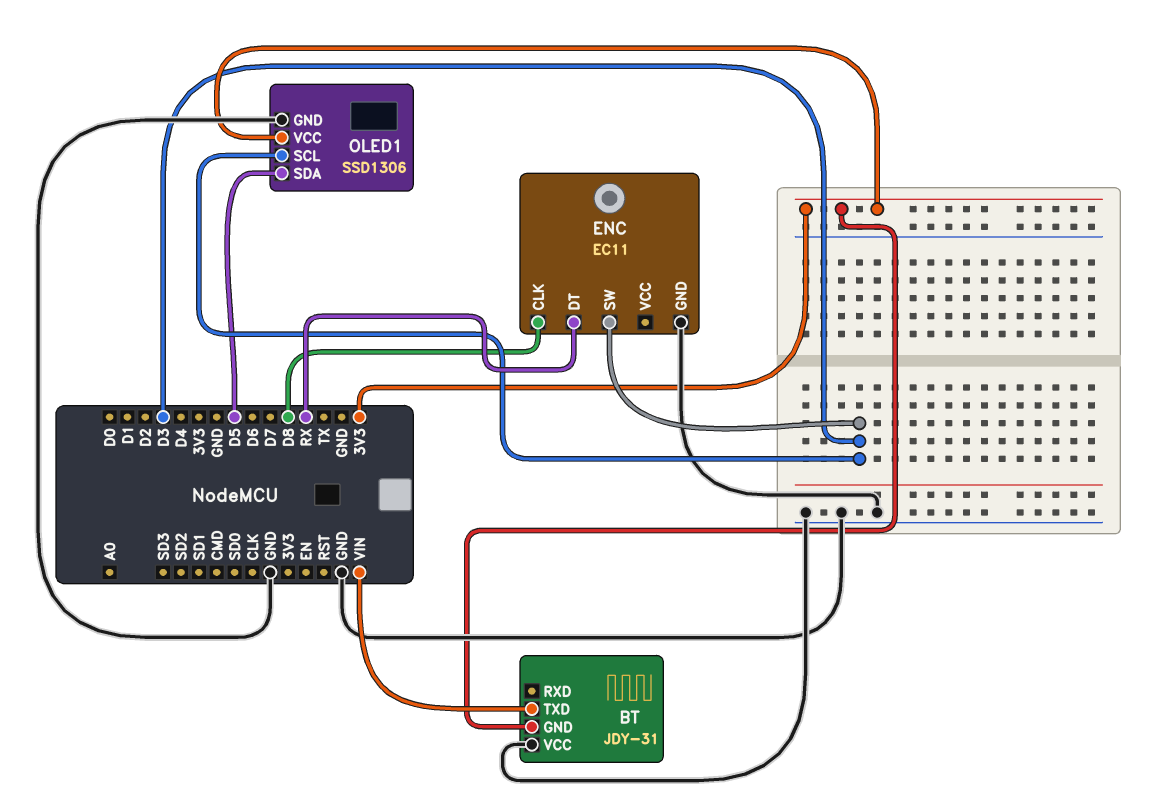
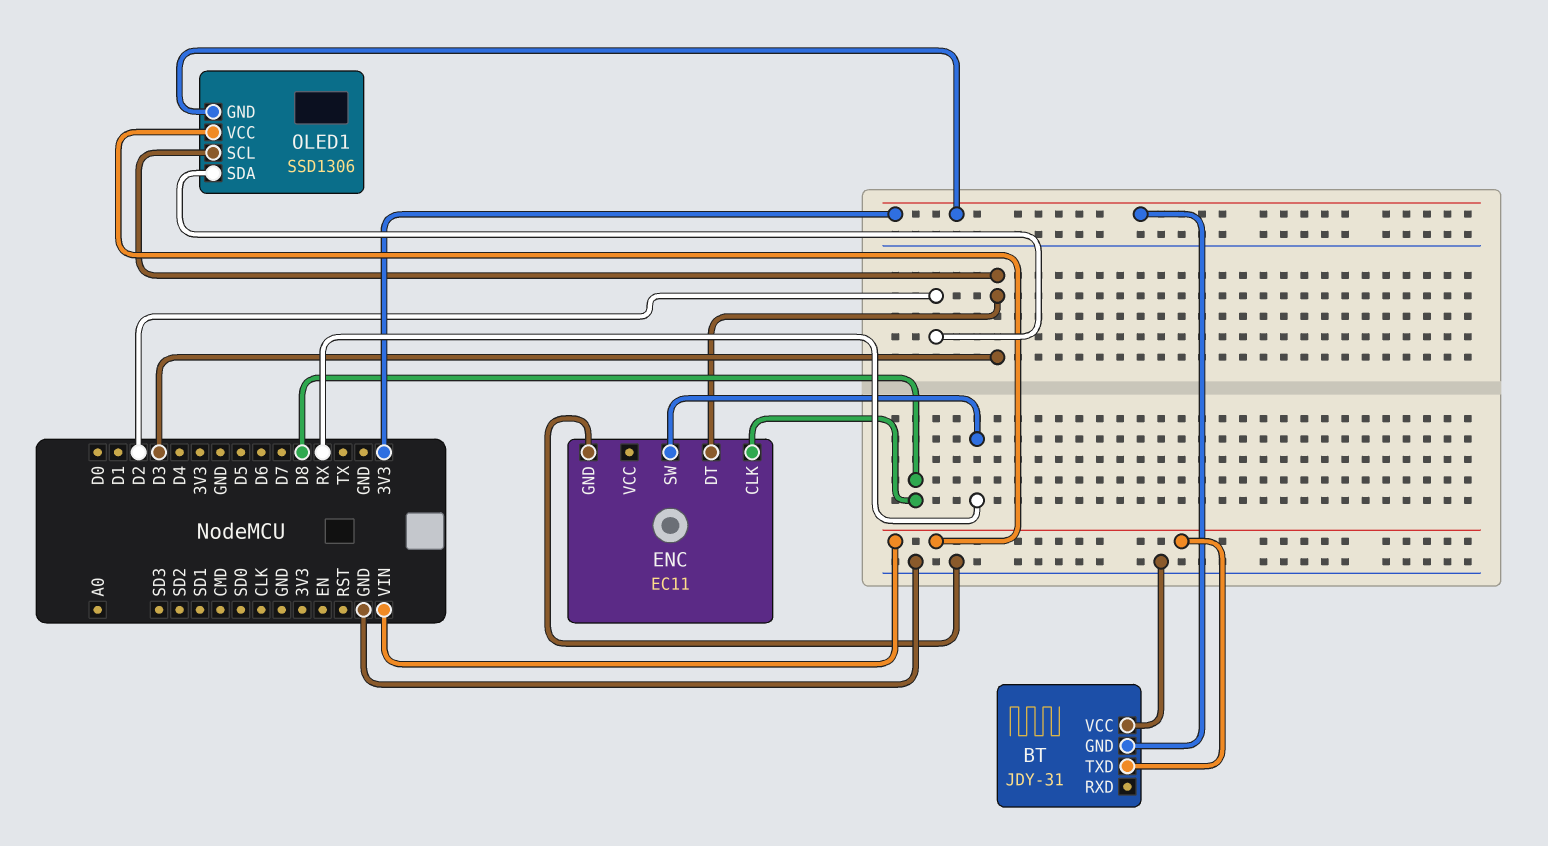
ENC pin DT: RX -> D3
ENC pin SW: D3 -> RX
OLED1 pin GND: GND -> 3V3
OLED1 pin SDA: D5 -> D2
OLED1 pin VCC: 3V3 -> VIN

